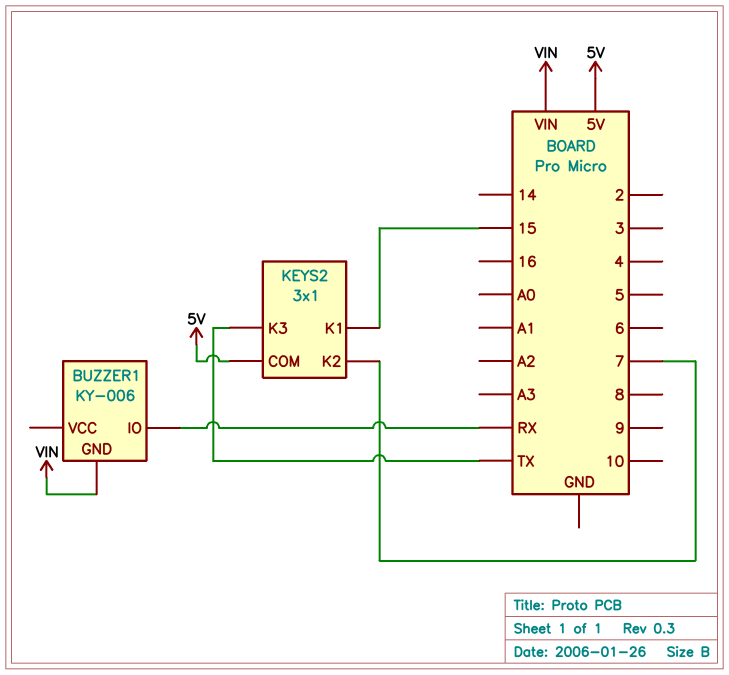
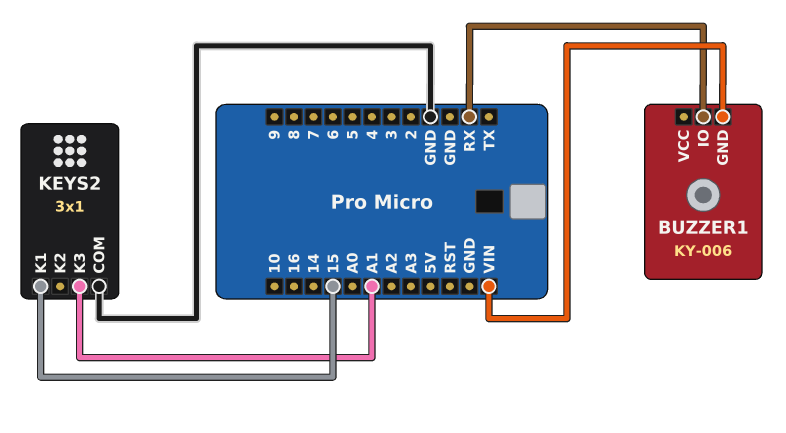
KEYS2 pin COM: 5V -> GND
KEYS2 pin K2: 7 -> none
KEYS2 pin K3: TX -> A1

